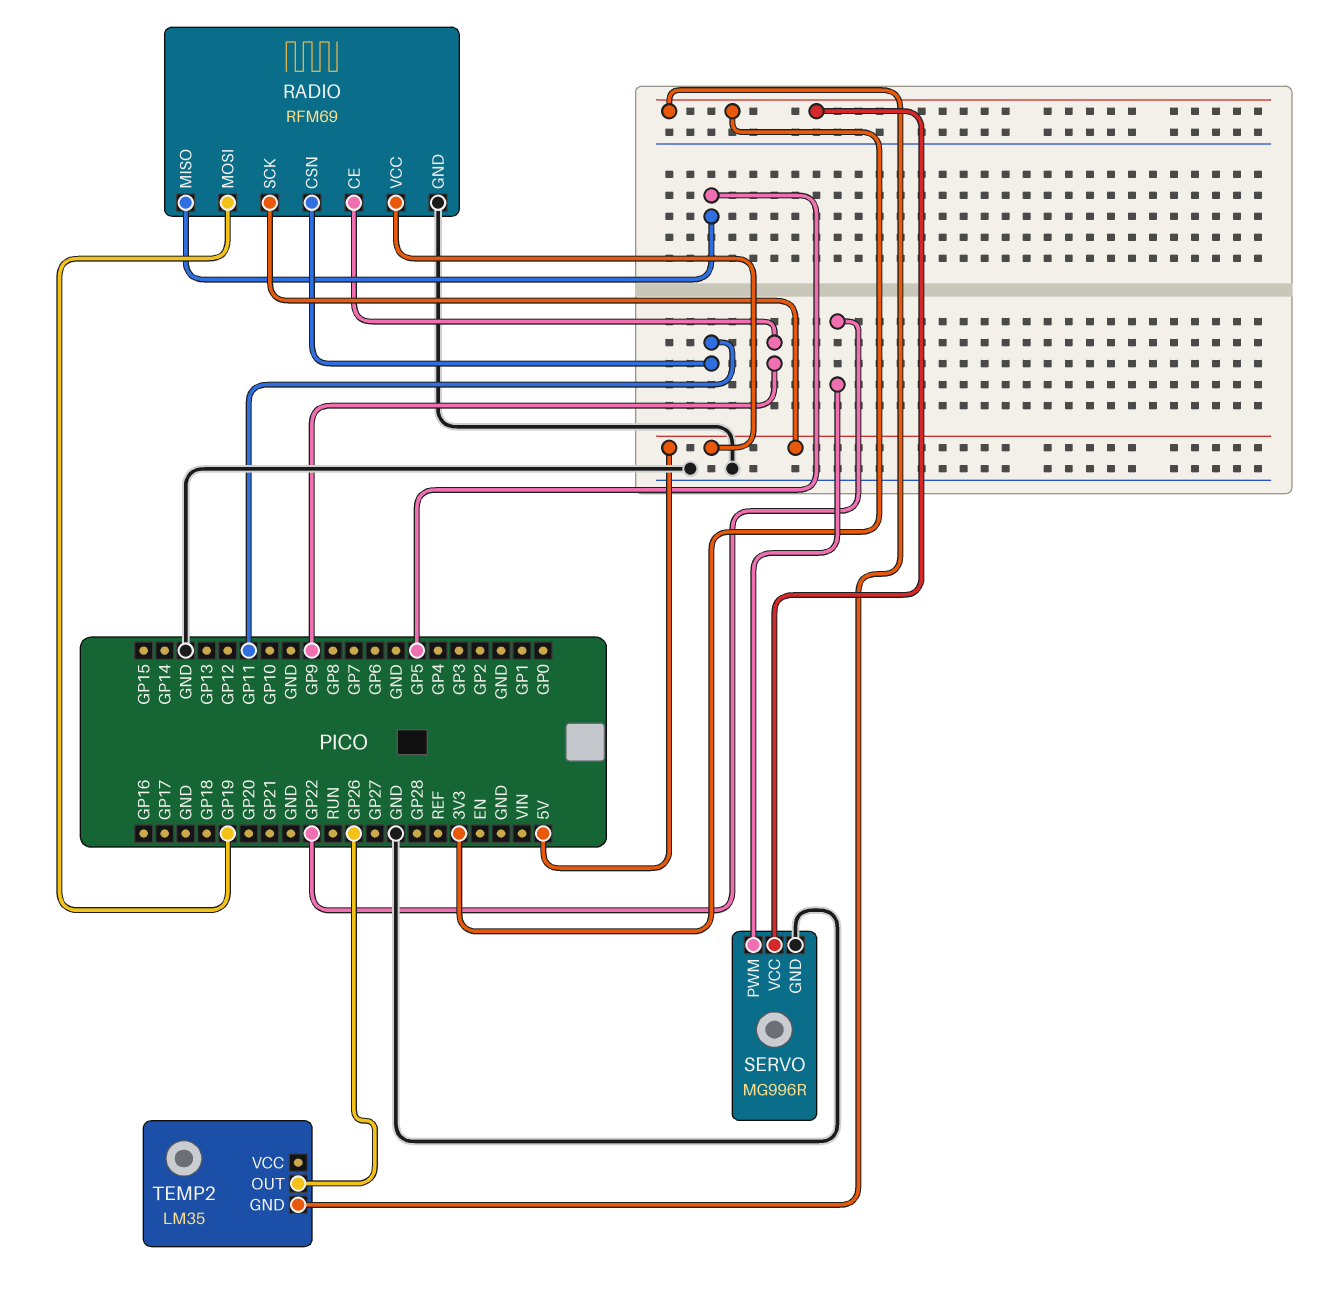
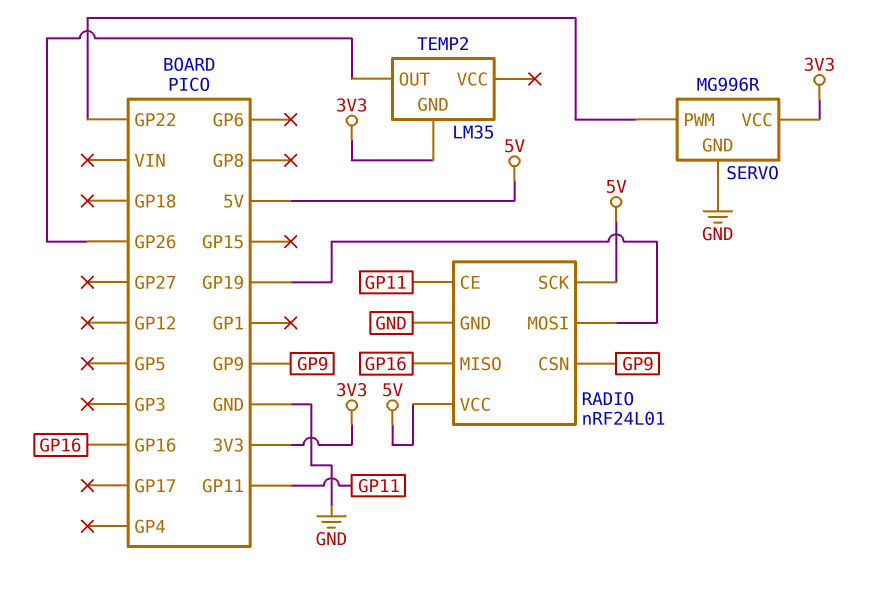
RADIO: RFM69 -> nRF24L01
RADIO pin CE: GP9 -> GP11
RADIO pin CSN: GP11 -> GP9
RADIO pin MISO: GP5 -> GP16

